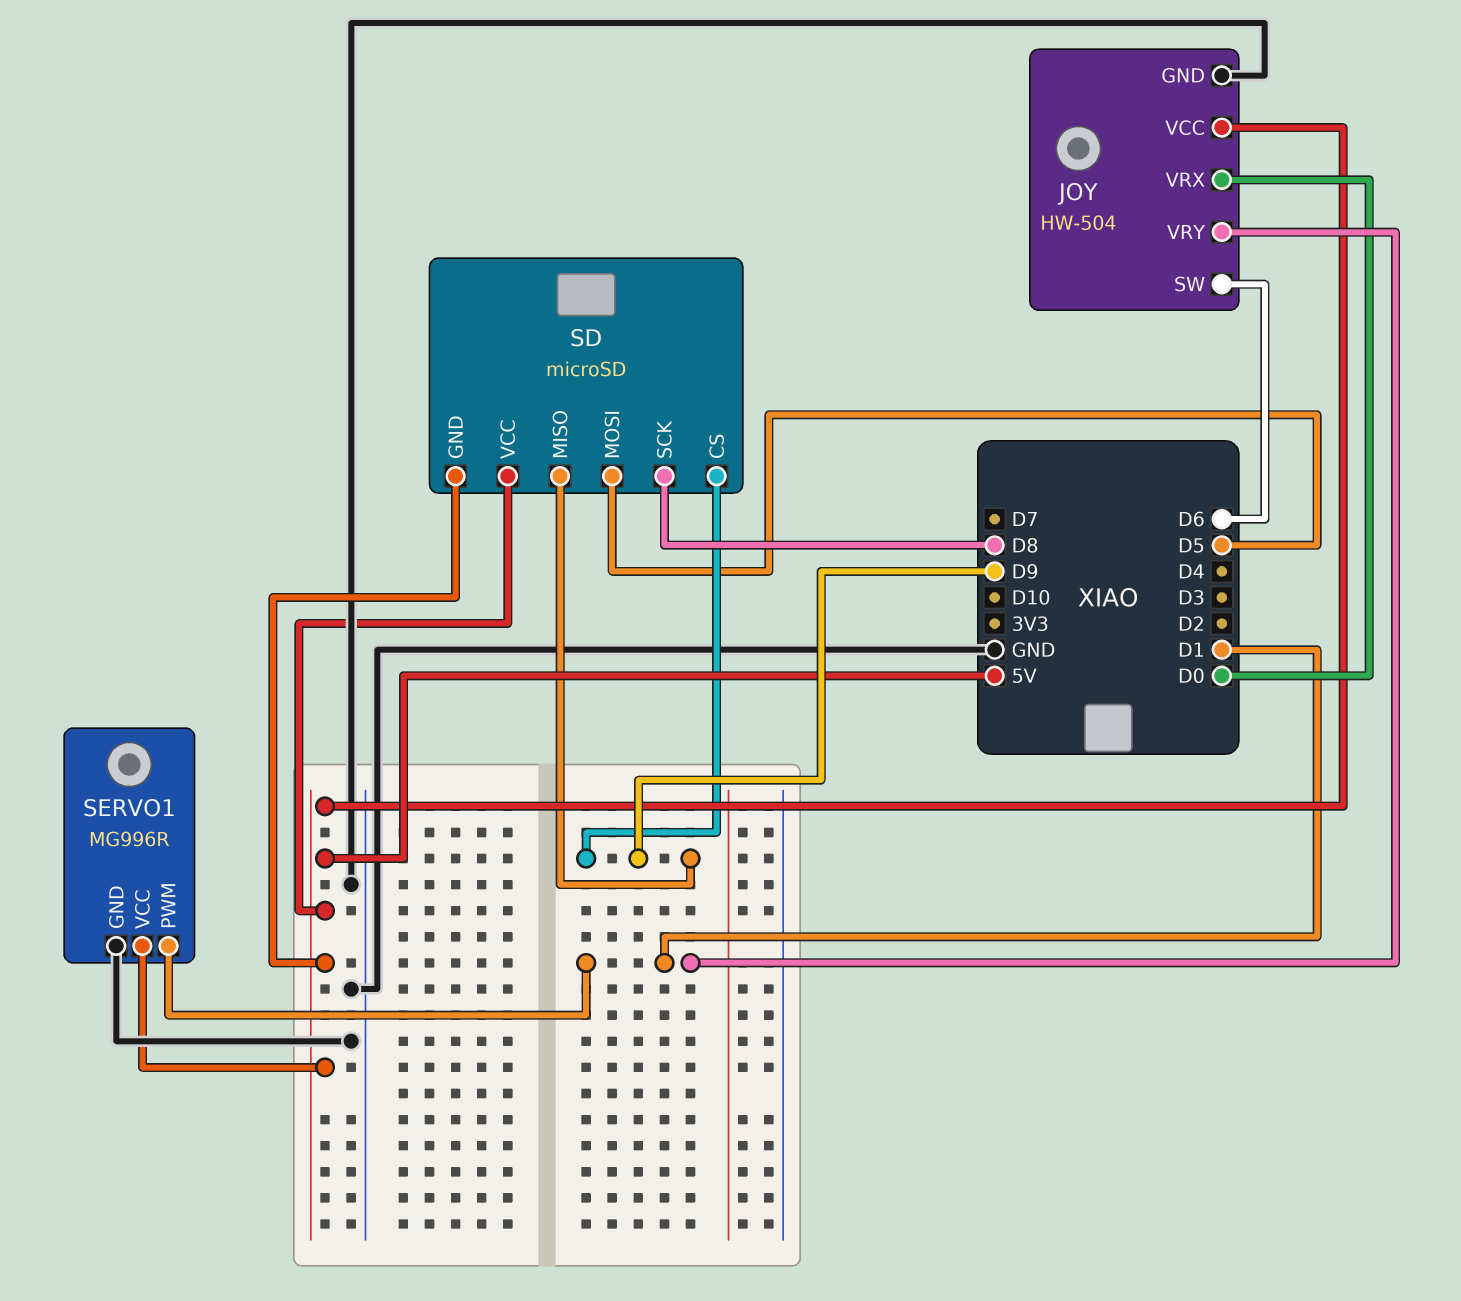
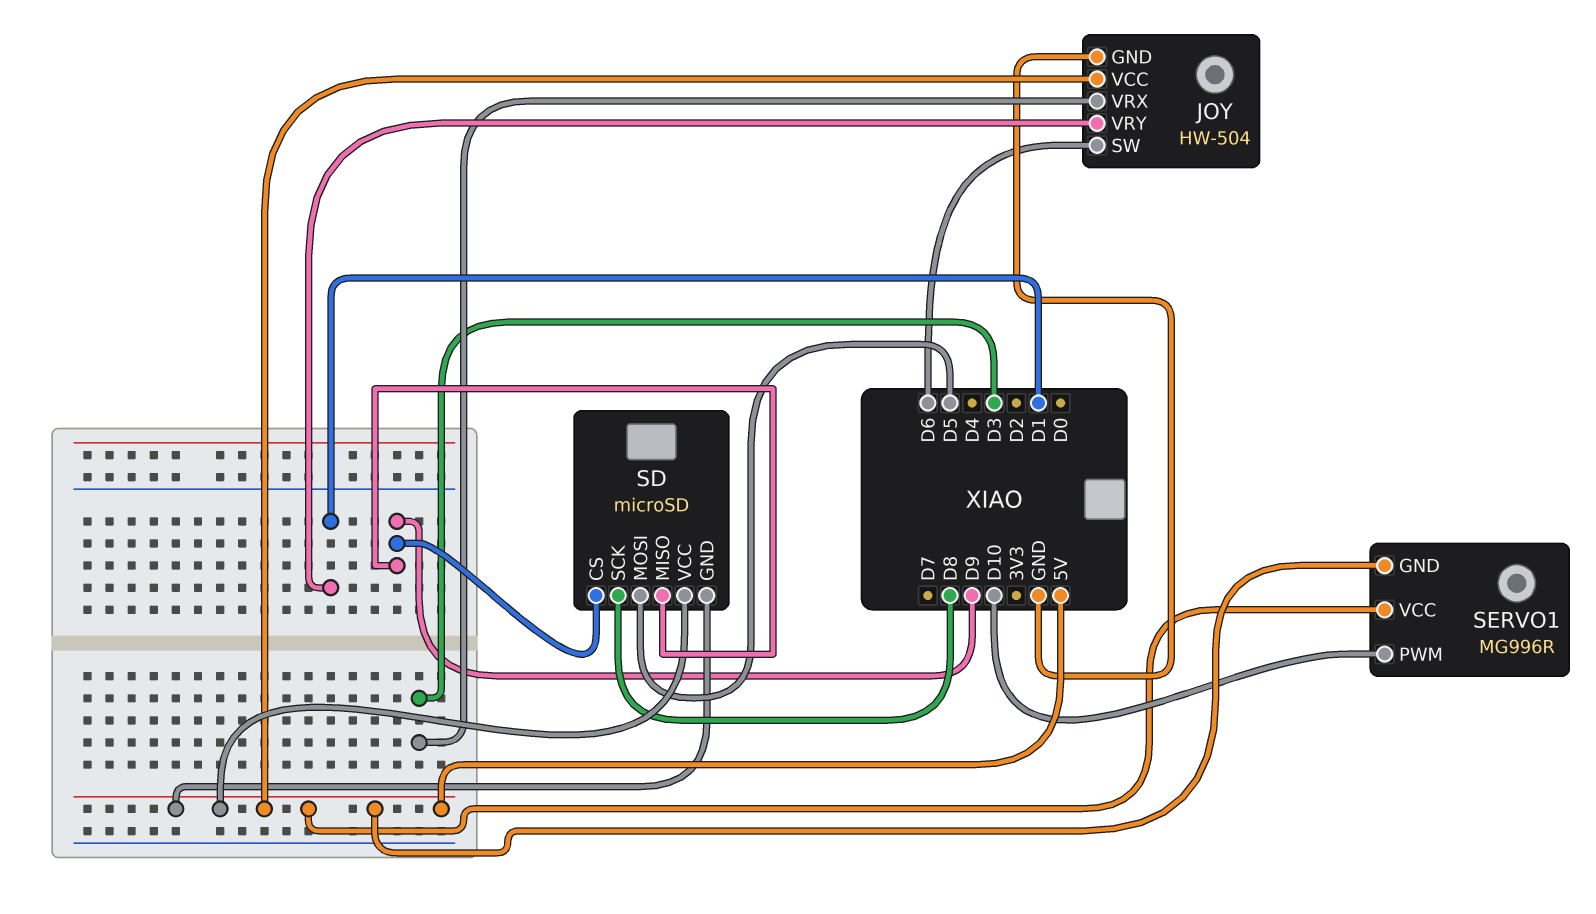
JOY pin VRX: D0 -> D3
SERVO1 pin GND: GND -> 5V
SERVO1 pin PWM: D1 -> D10

